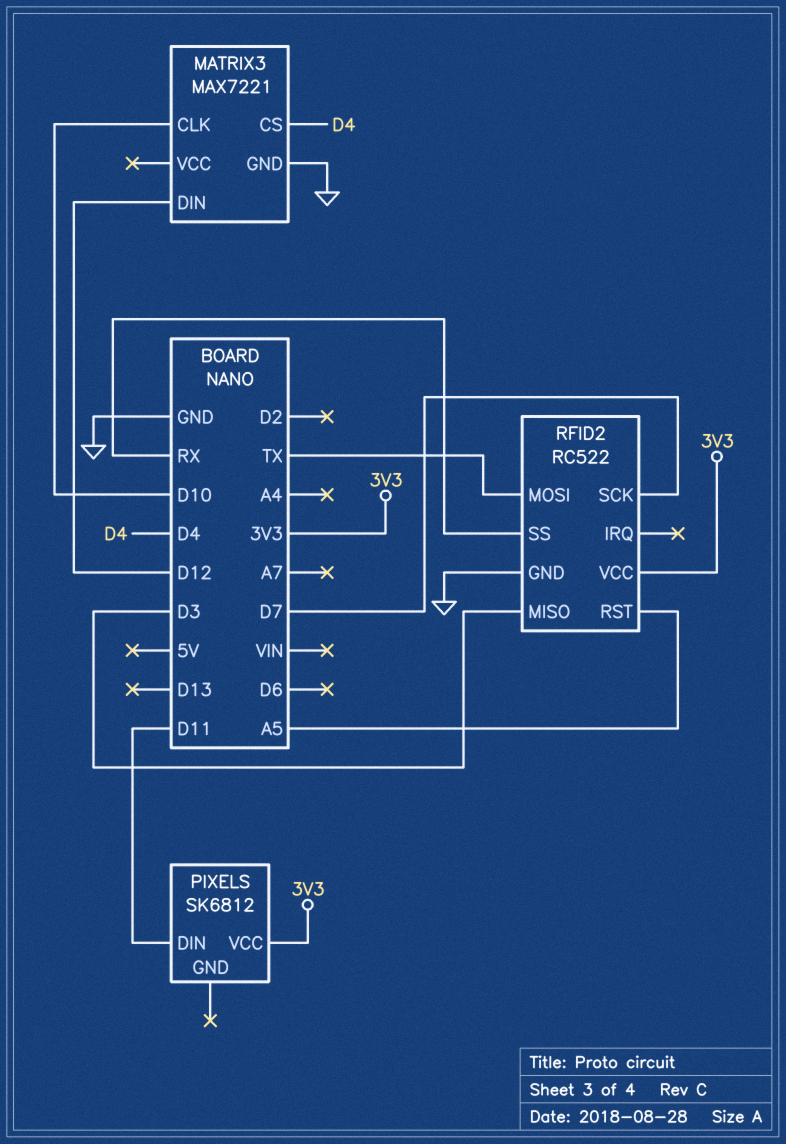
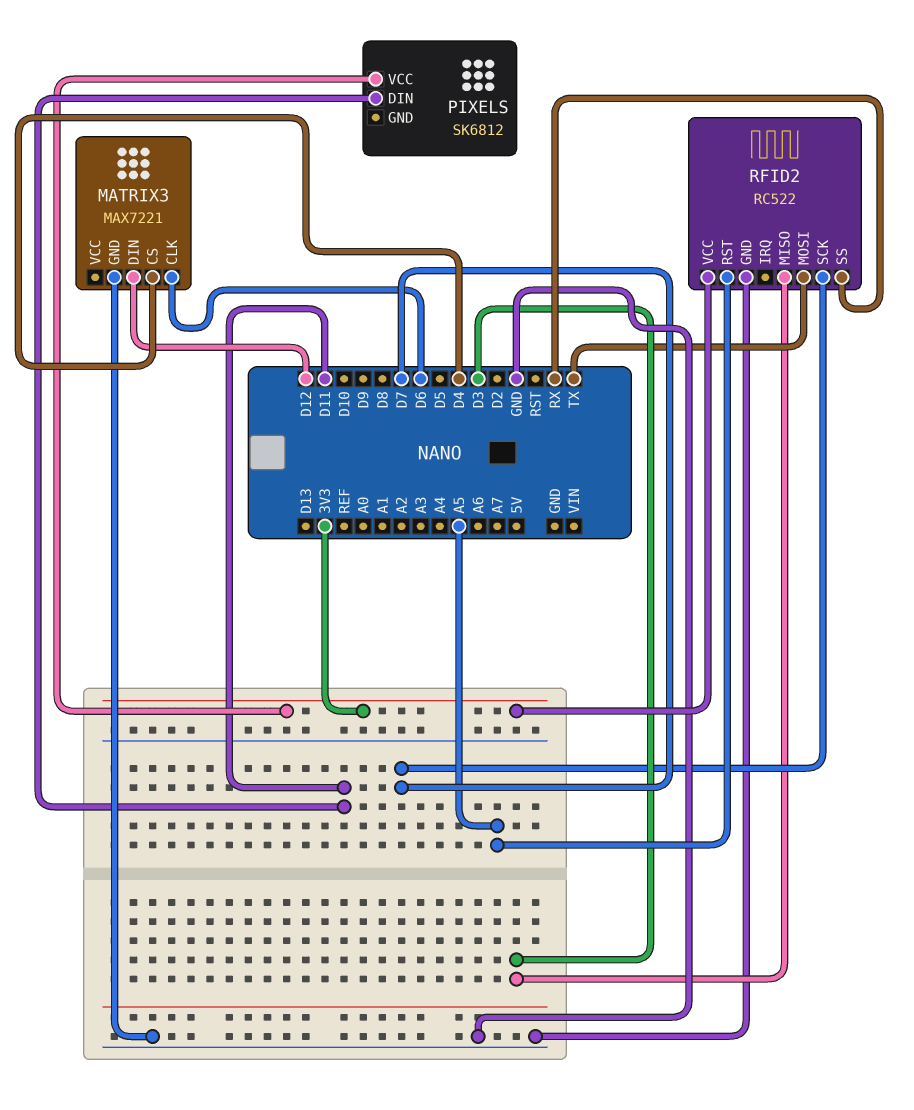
MATRIX3 pin CLK: D10 -> D6

